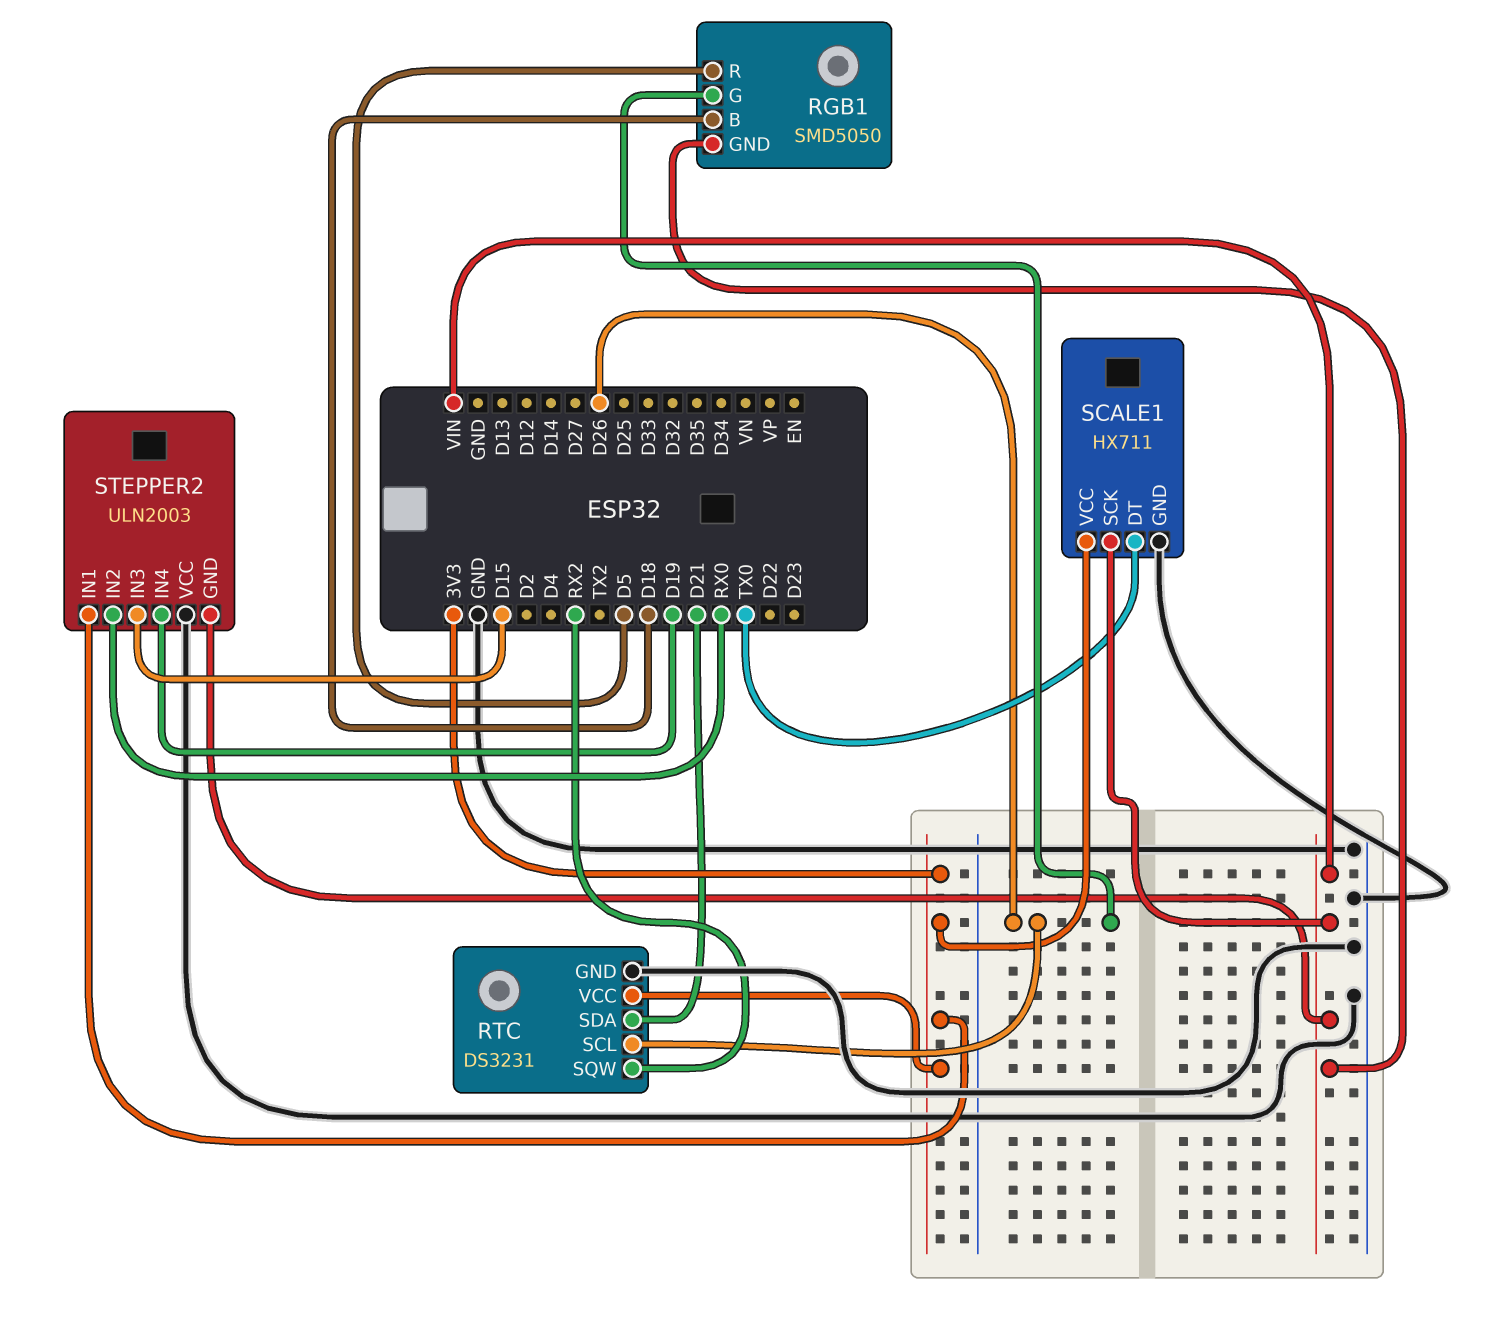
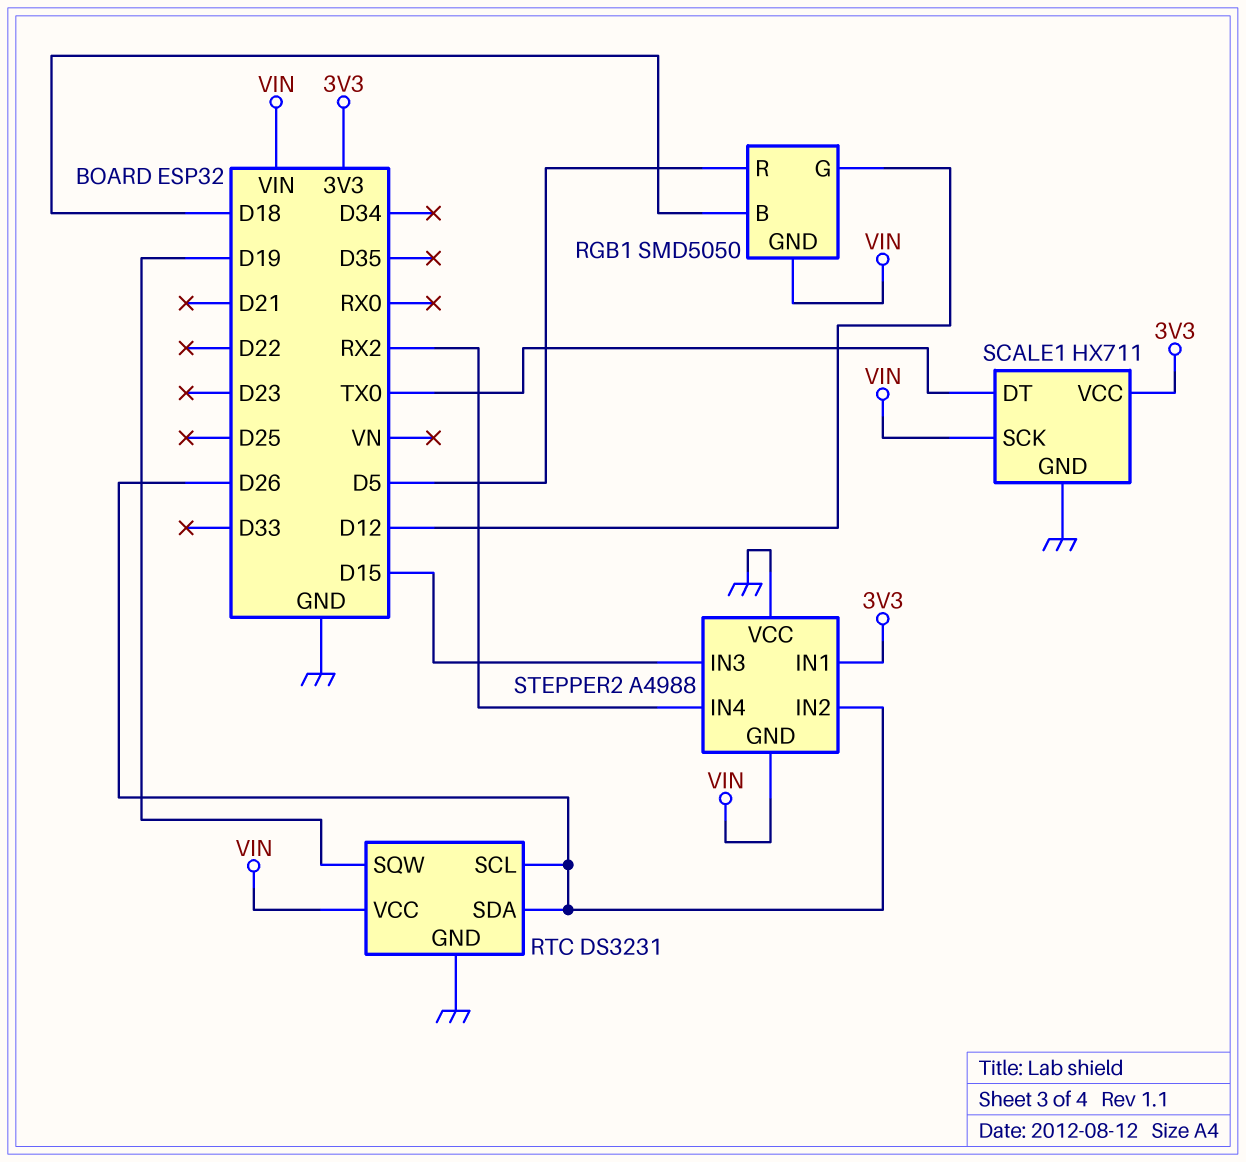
RGB1 pin G: D26 -> D12
RTC pin SDA: D21 -> D26
RTC pin SQW: RX2 -> D19
RTC pin VCC: 3V3 -> VIN
STEPPER2: ULN2003 -> A4988
STEPPER2 pin IN2: RX0 -> D26
STEPPER2 pin IN4: D19 -> RX2

